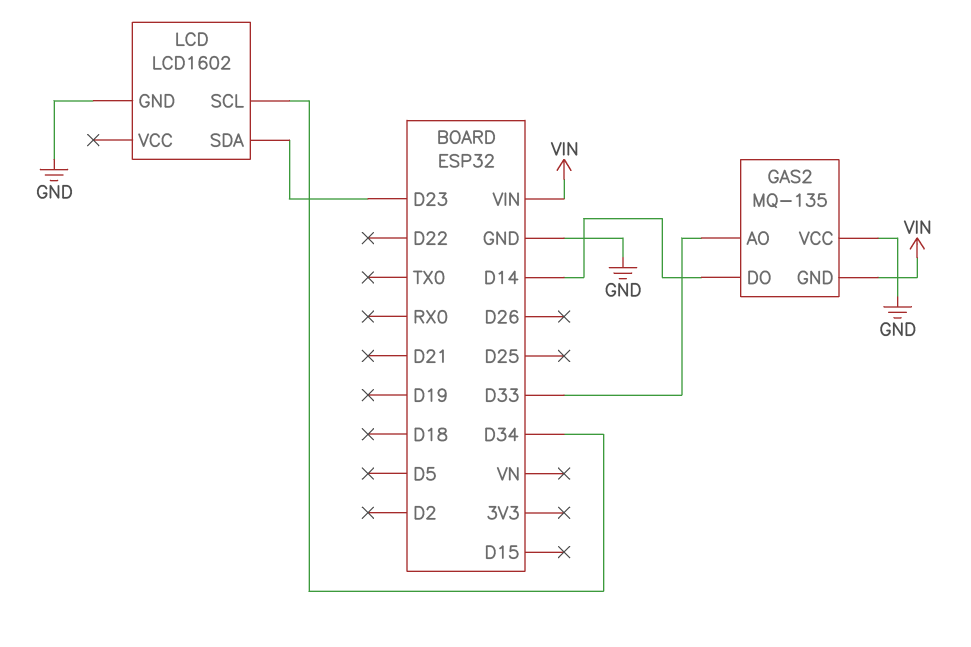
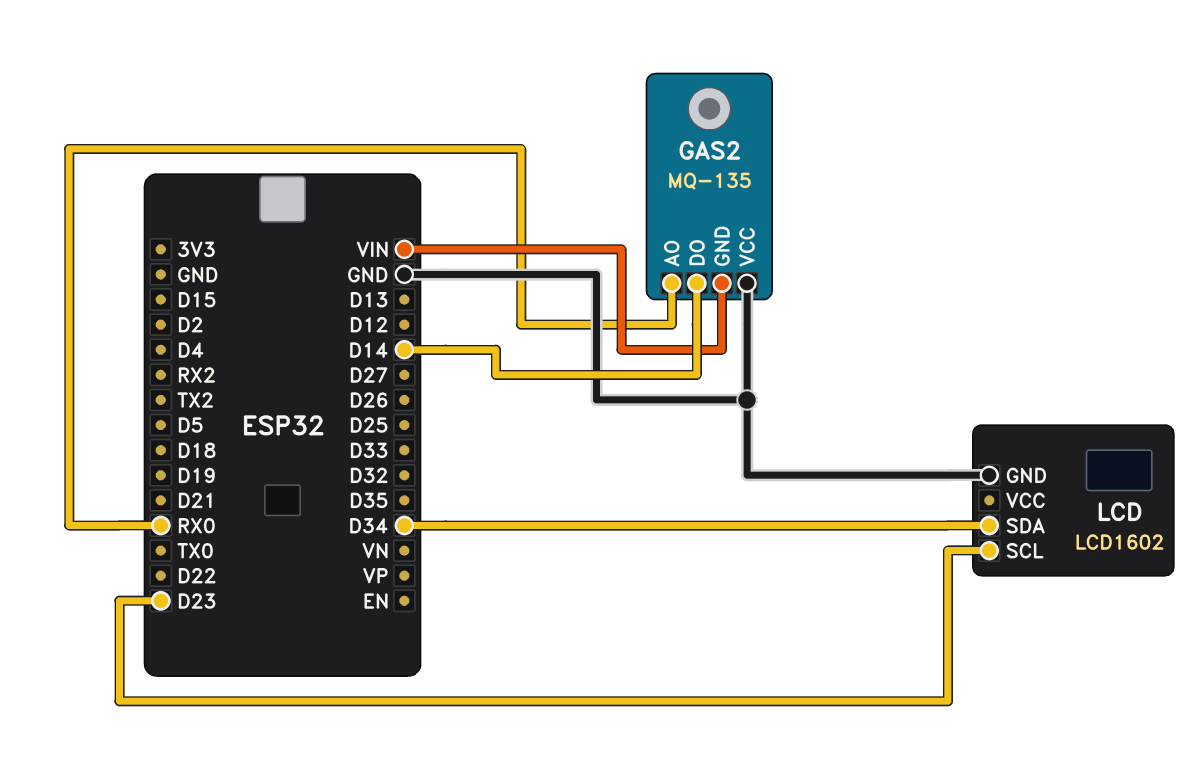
GAS2 pin AO: D33 -> RX0
LCD pin SCL: D34 -> D23
LCD pin SDA: D23 -> D34

